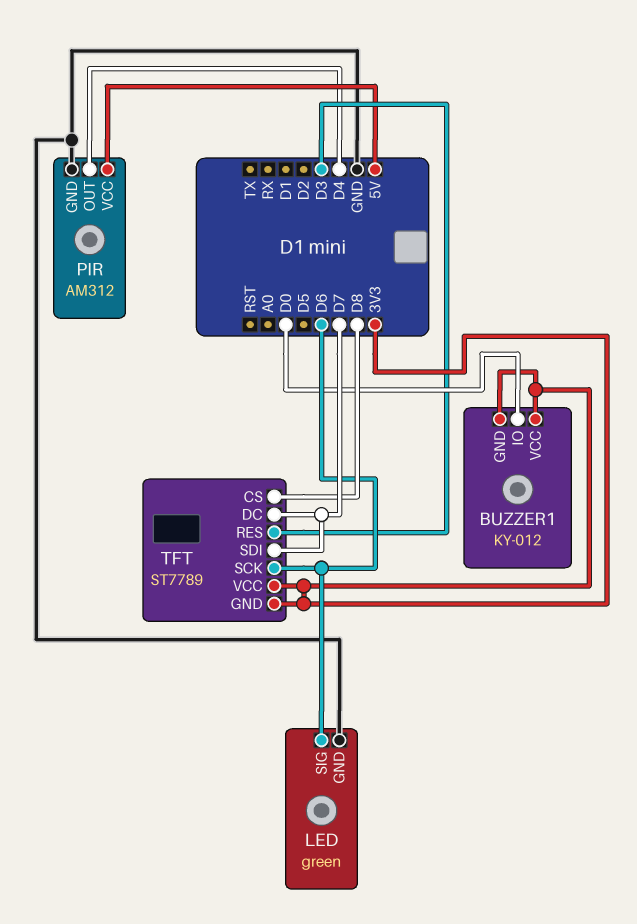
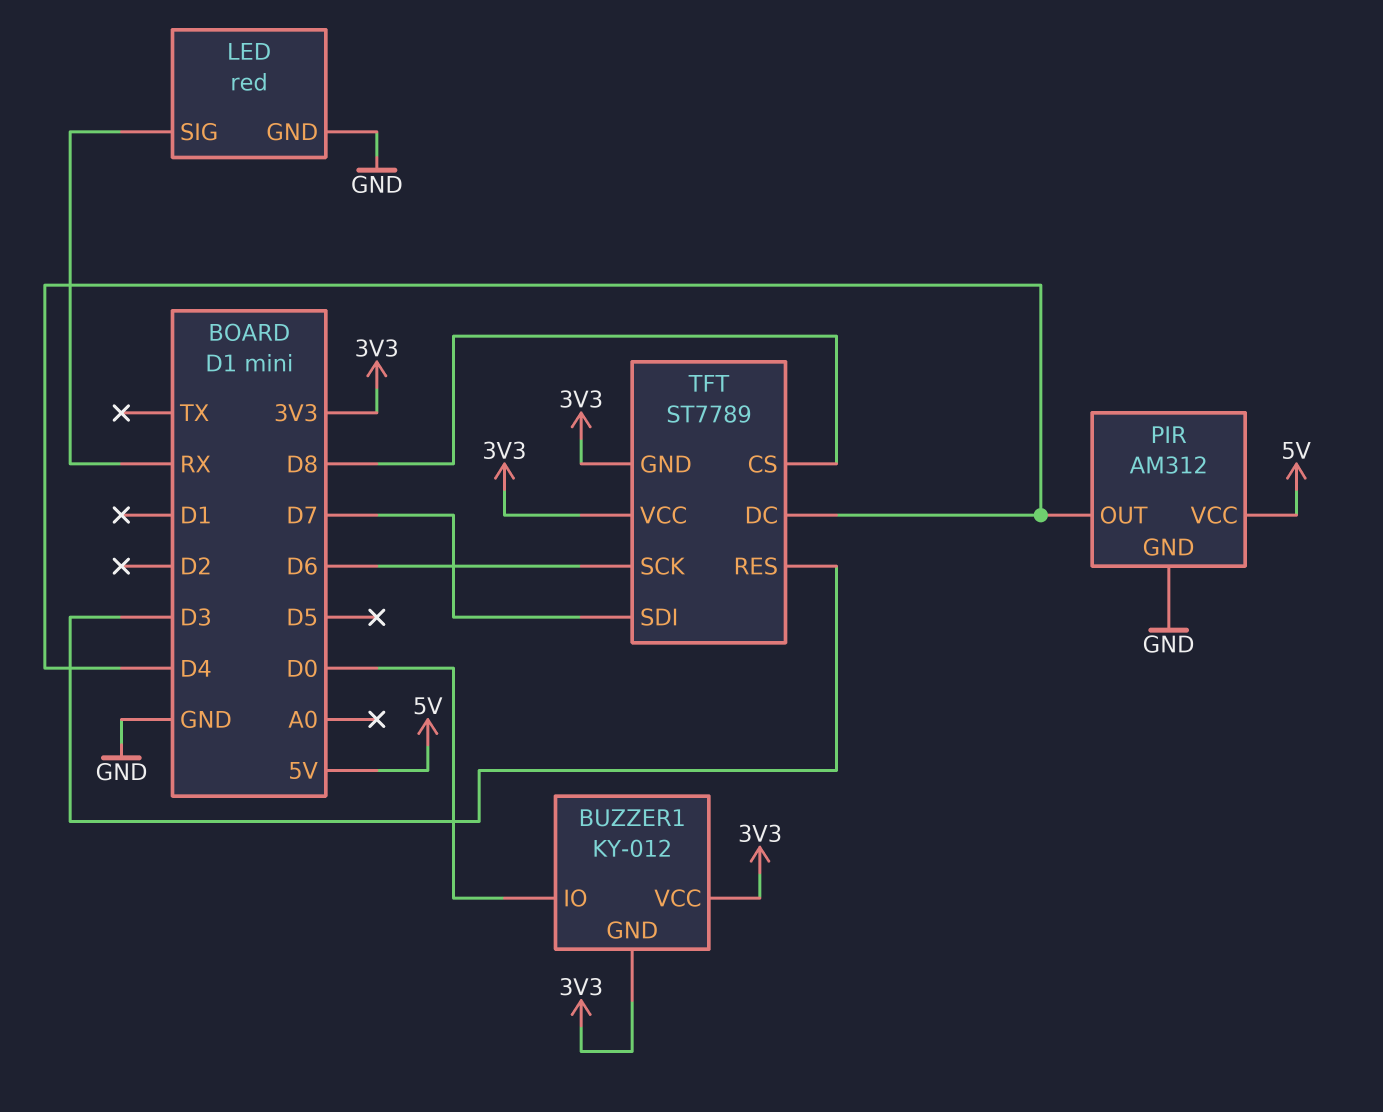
LED: green -> red
LED pin SIG: D6 -> RX
TFT pin DC: D7 -> D4

